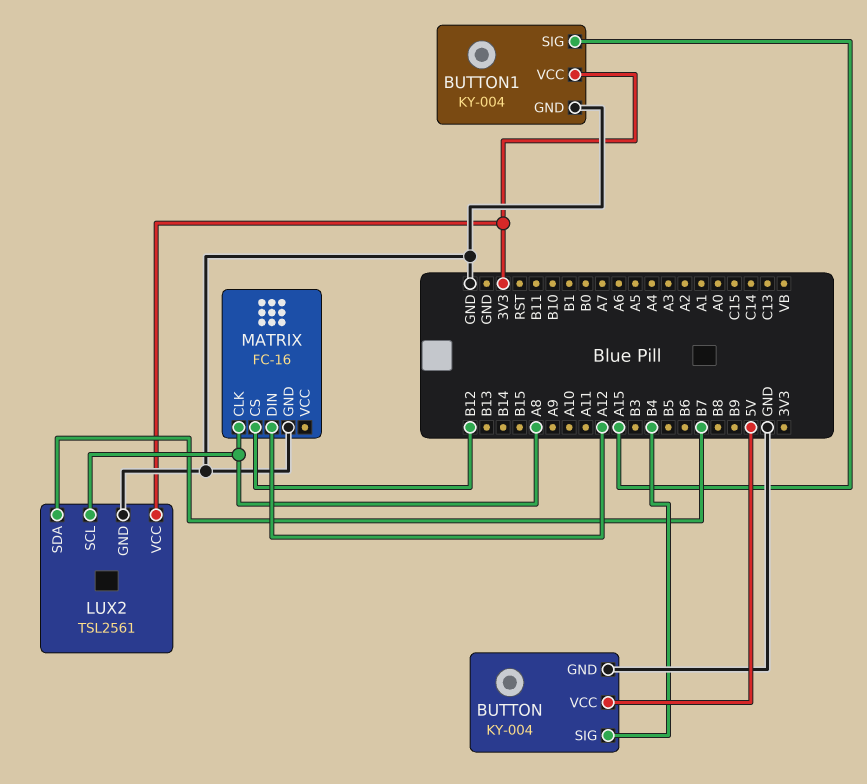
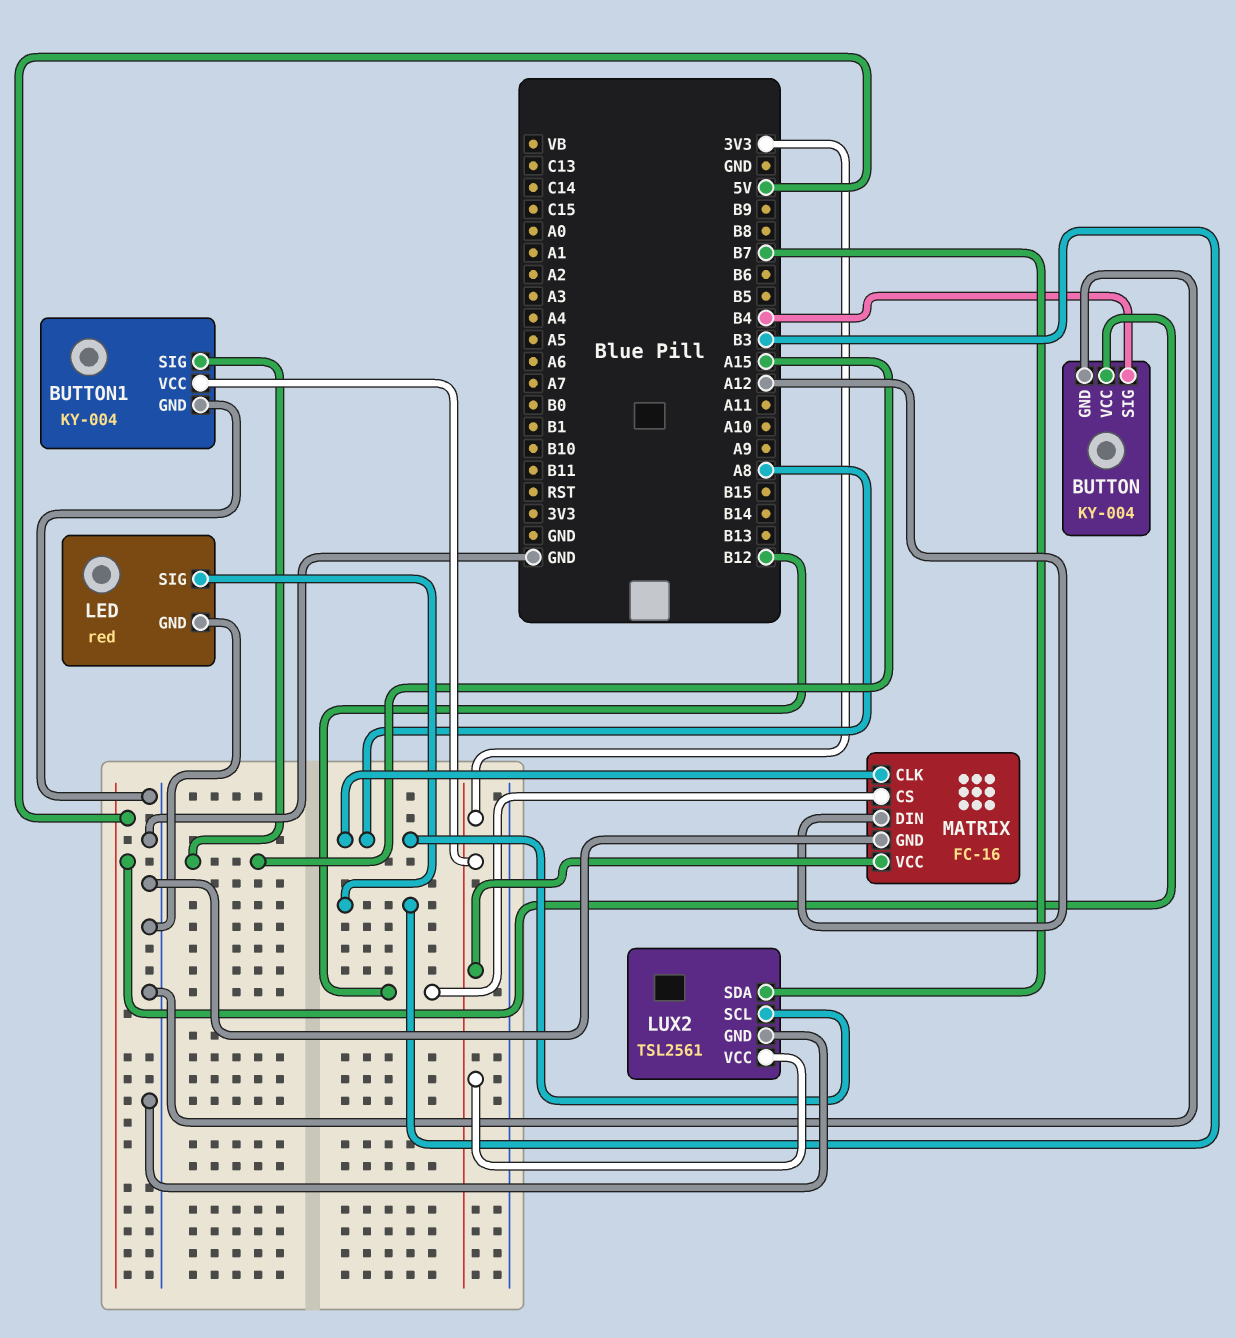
LED: none -> red
LED pin GND: none -> GND
LED pin SIG: none -> B3
MATRIX pin VCC: none -> 3V3

